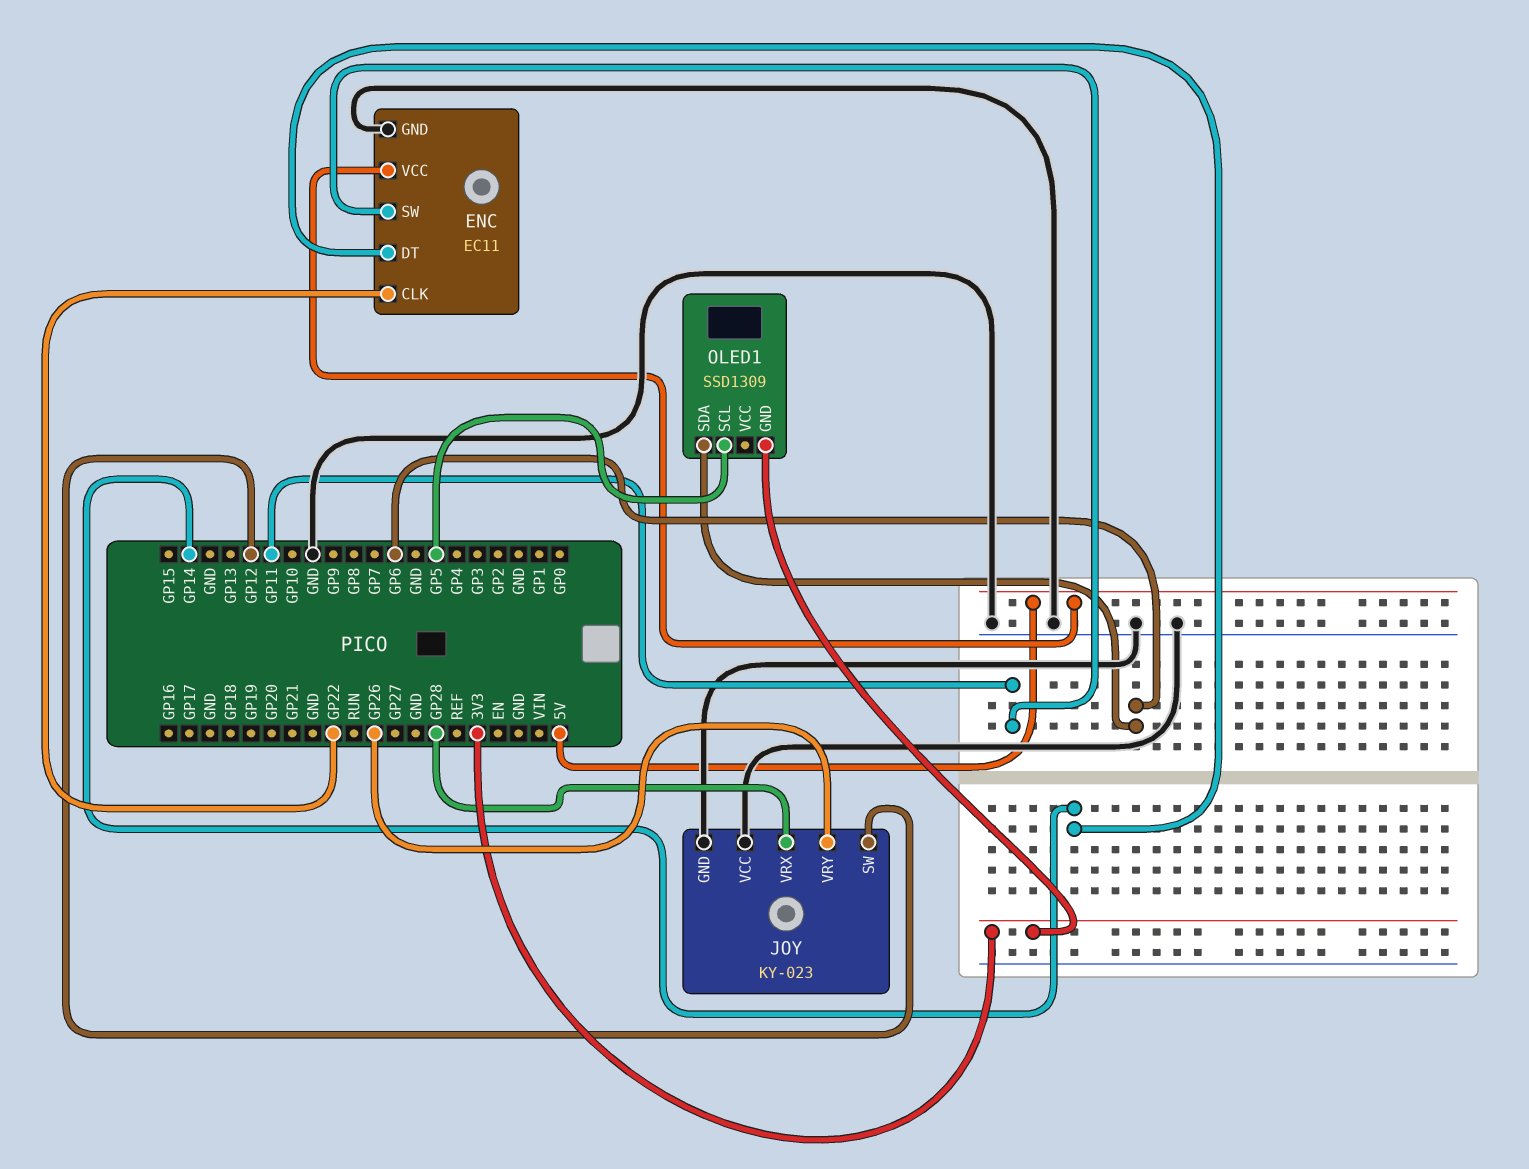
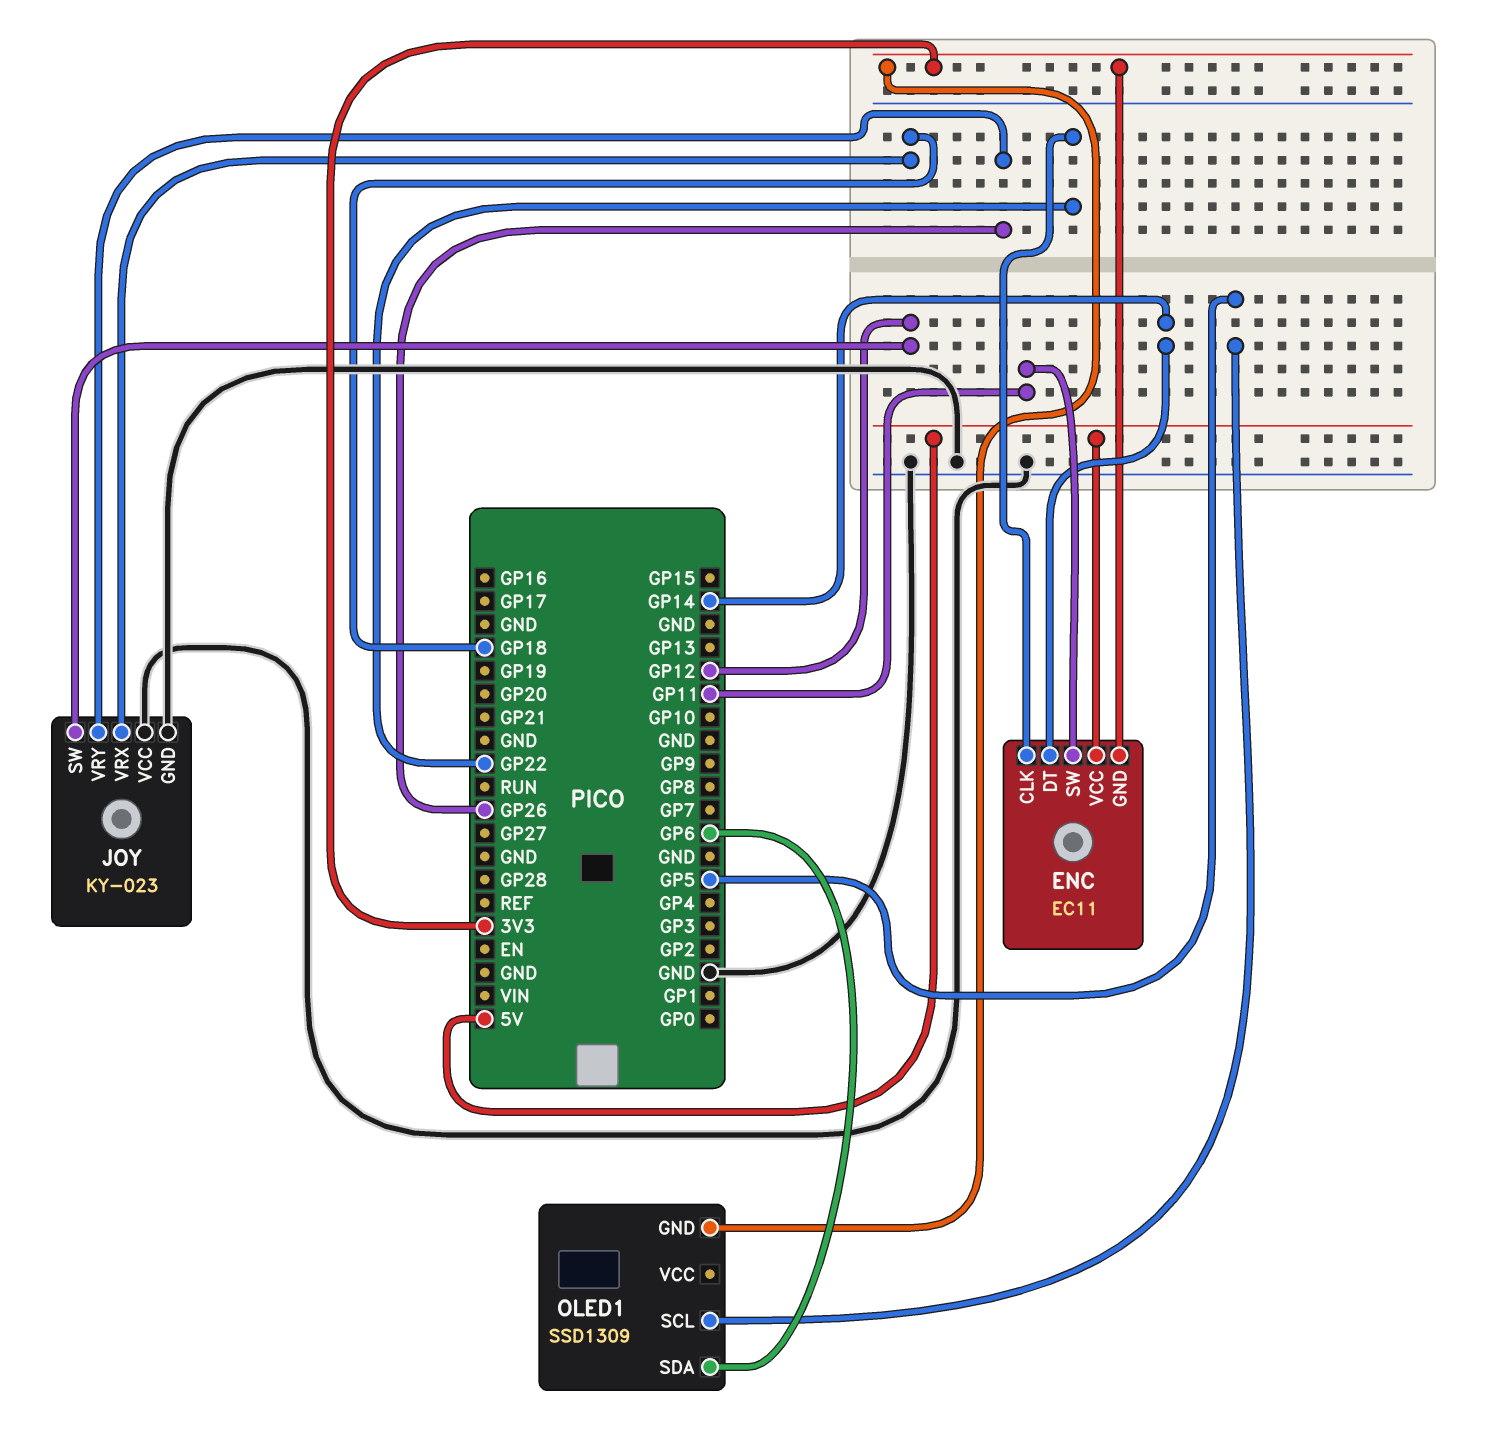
ENC pin GND: GND -> 3V3
JOY pin VRX: GP28 -> GP18

